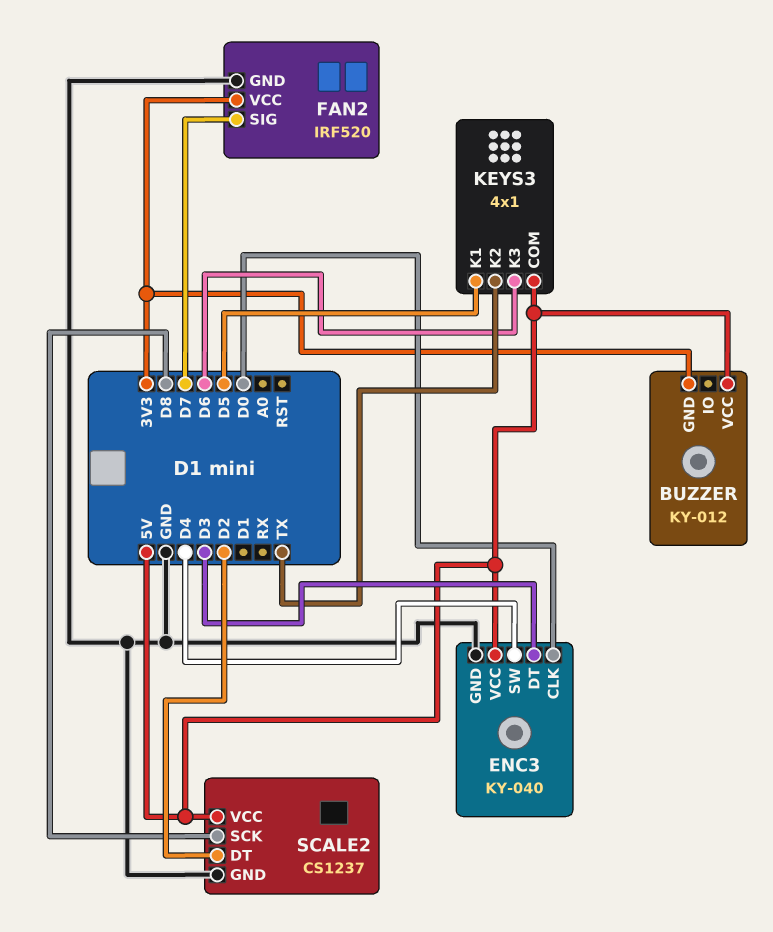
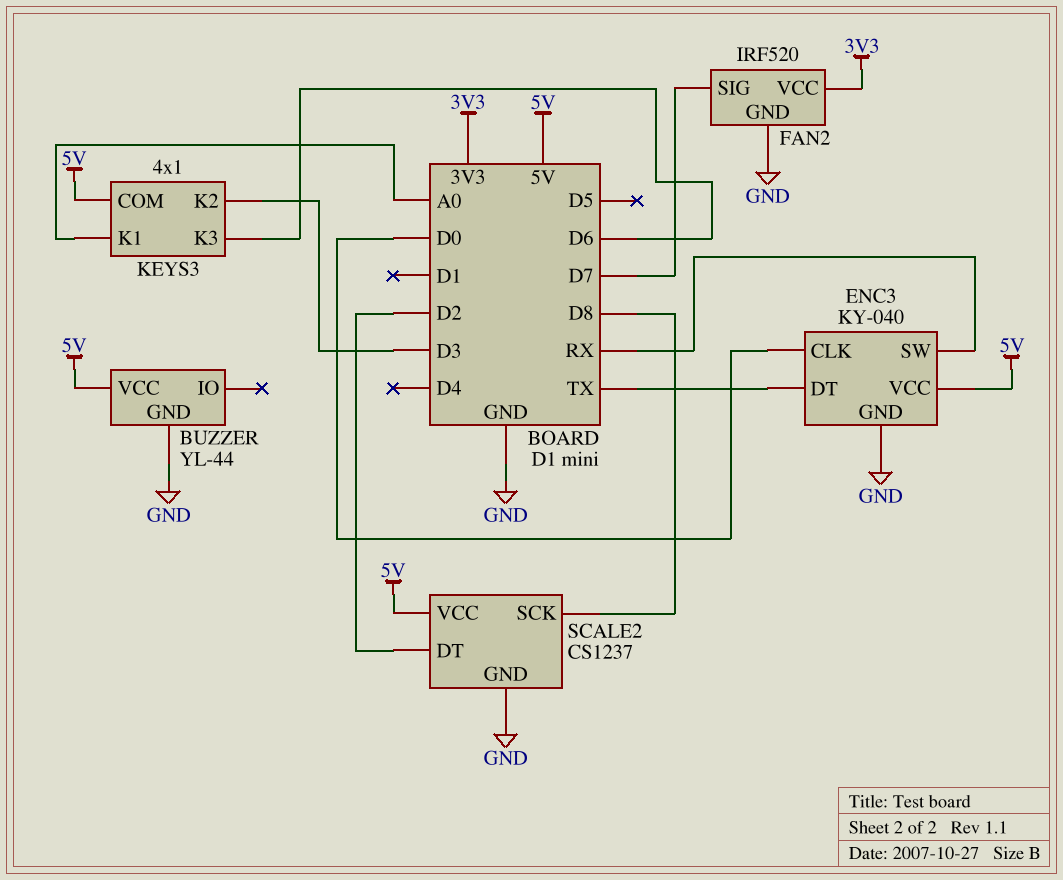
BUZZER: KY-012 -> YL-44
BUZZER pin GND: 3V3 -> GND
ENC3 pin DT: D3 -> TX
ENC3 pin SW: D4 -> RX
KEYS3 pin K1: D5 -> A0
KEYS3 pin K2: TX -> D3

